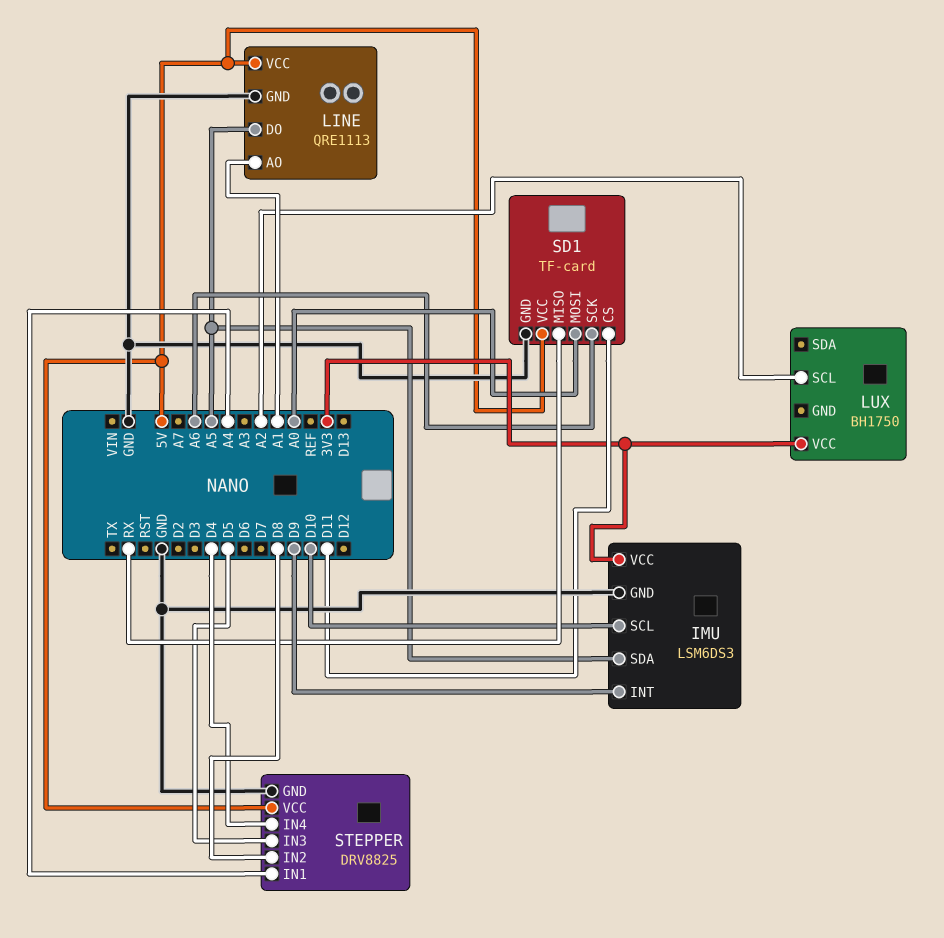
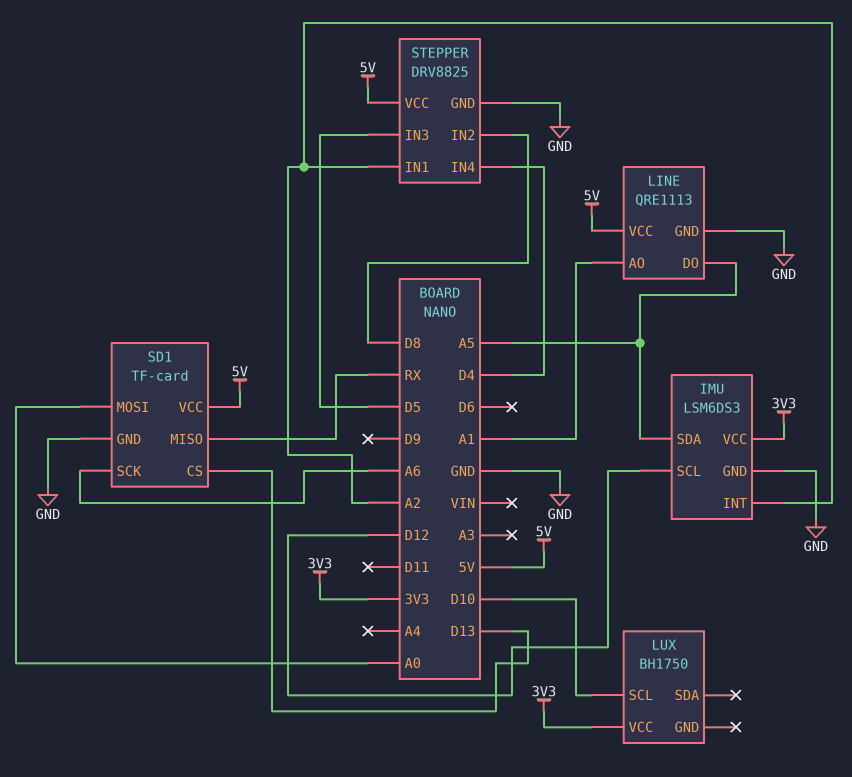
IMU pin INT: D9 -> A2
IMU pin SCL: D10 -> D12
LUX pin SCL: A2 -> D10
SD1 pin CS: D11 -> D13
STEPPER pin IN1: A4 -> A2

